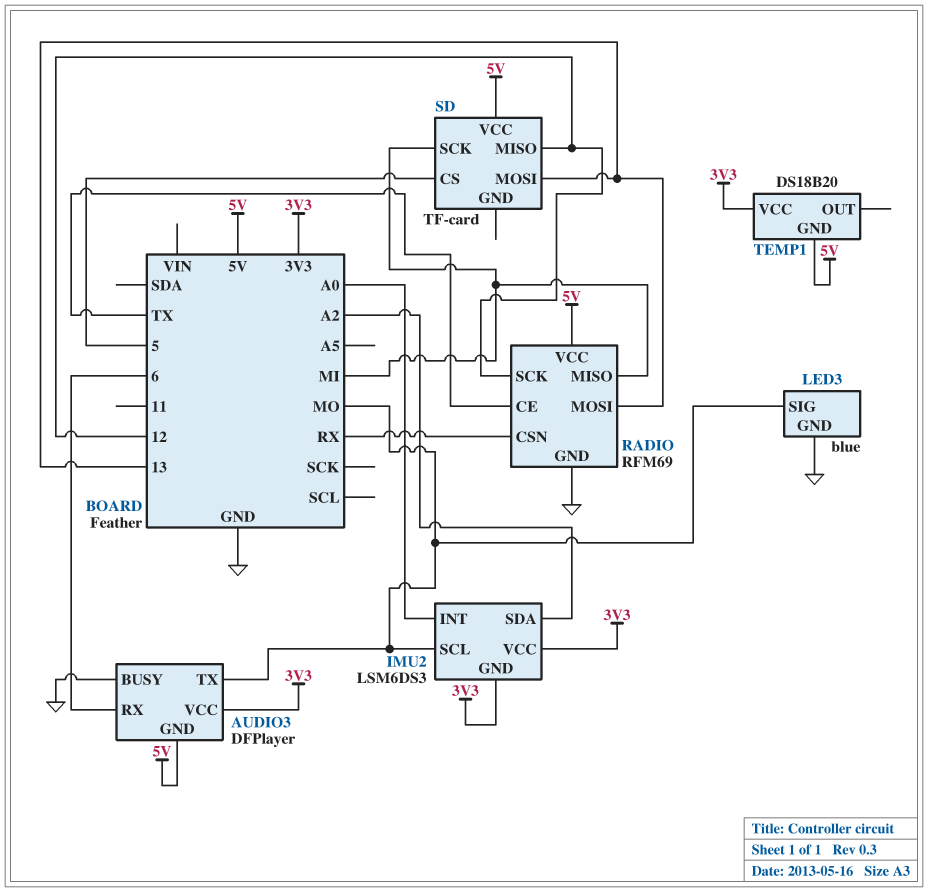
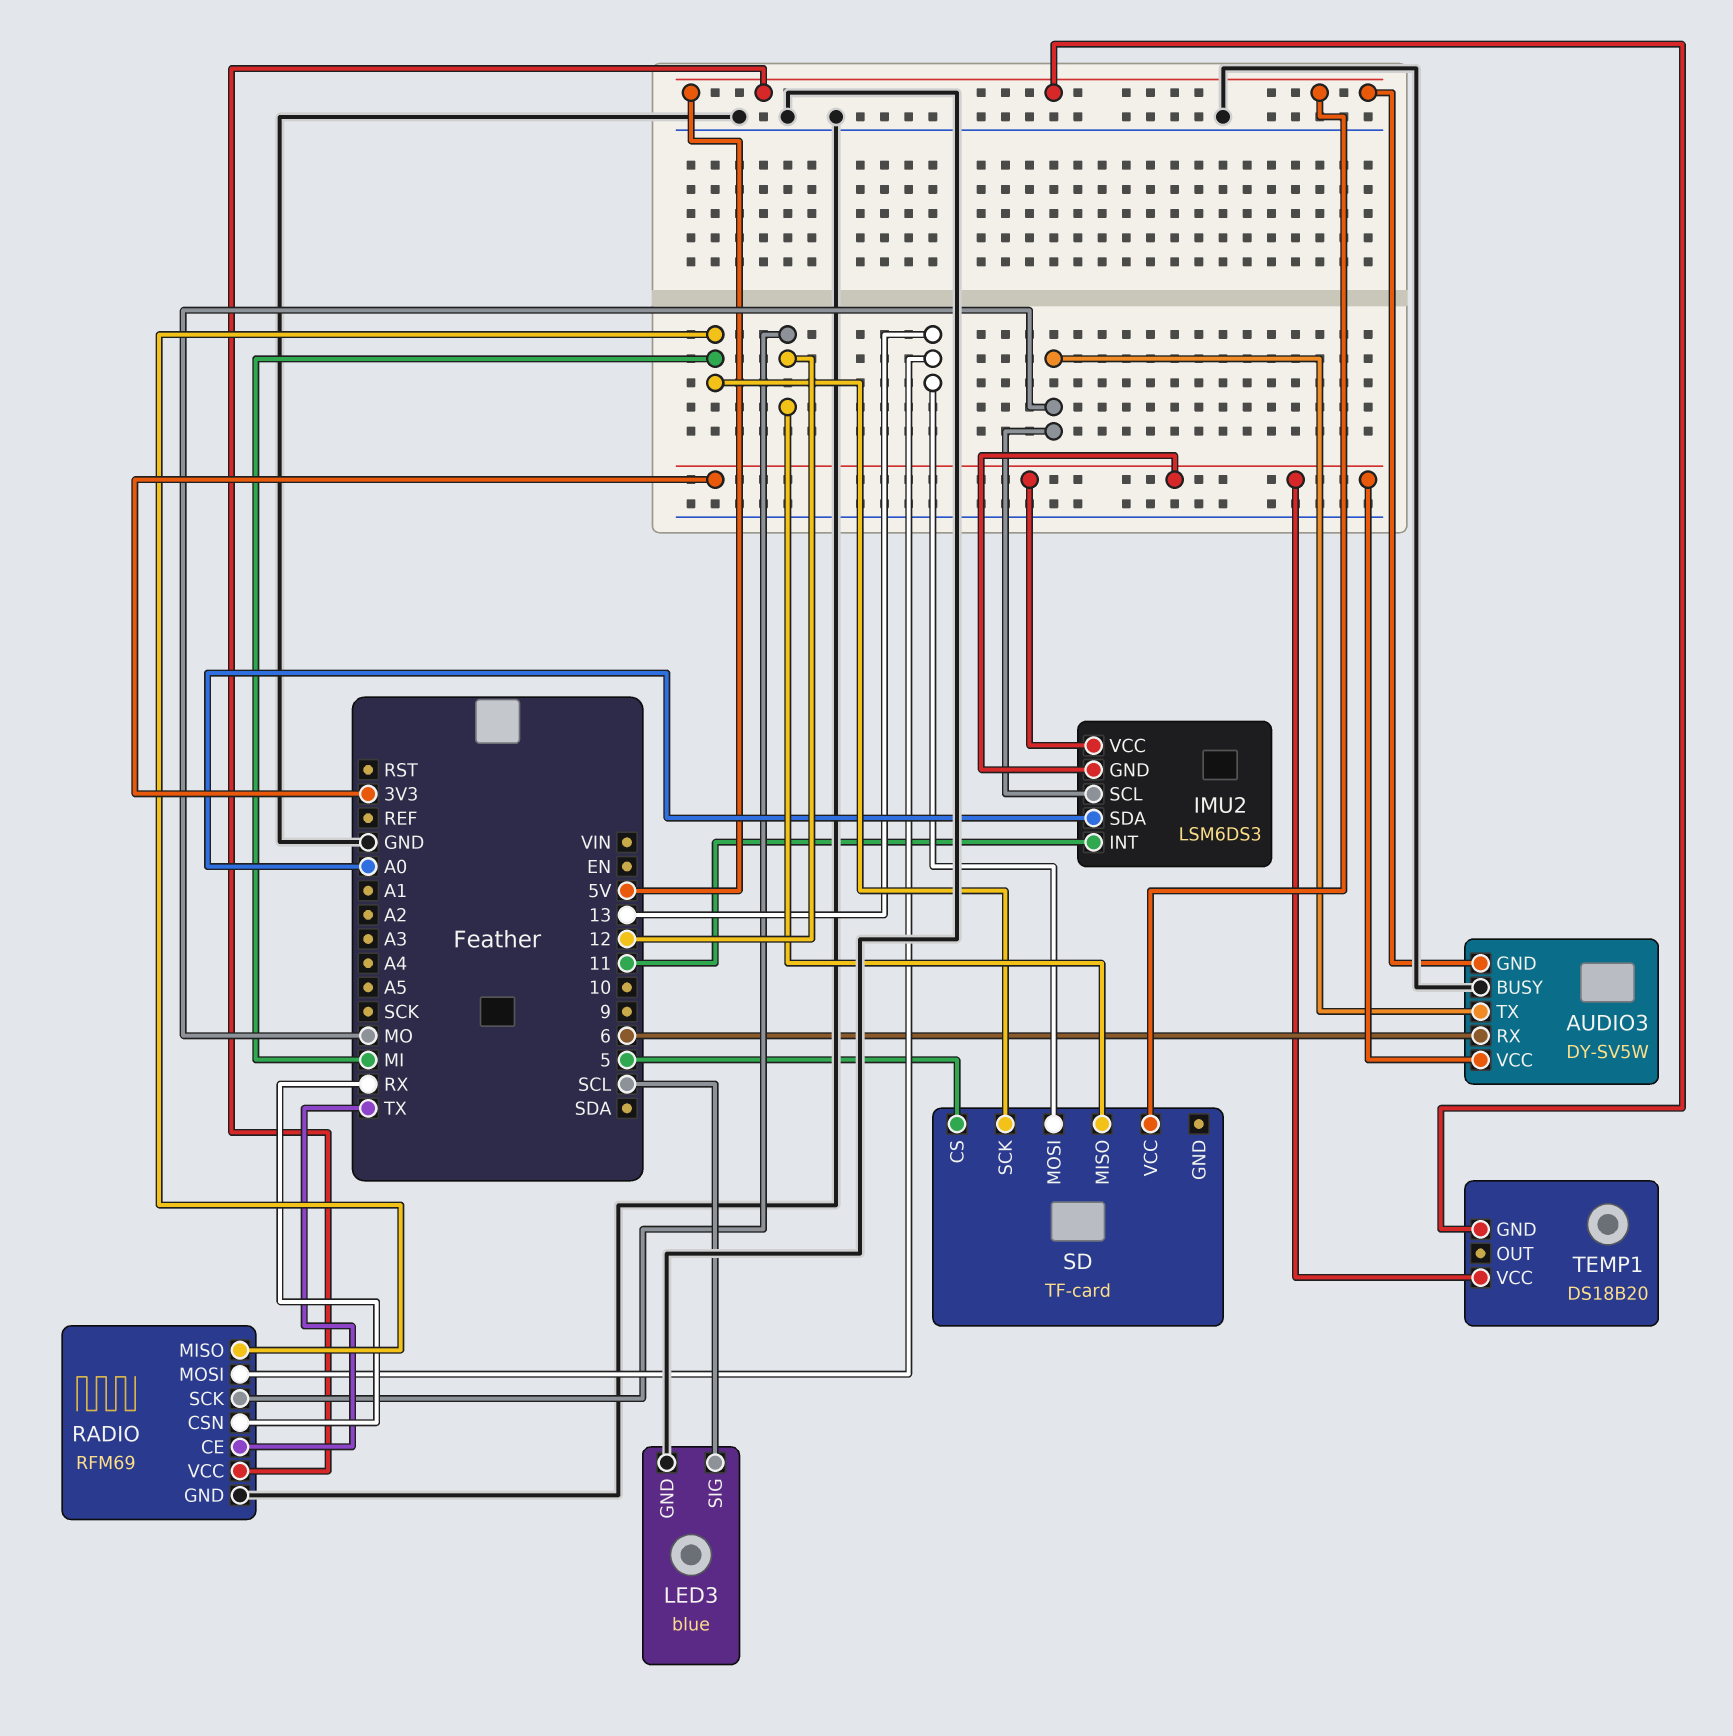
AUDIO3: DFPlayer -> DY-SV5W
IMU2 pin INT: A0 -> 11
IMU2 pin SDA: A2 -> A0
LED3 pin SIG: MO -> SCL

